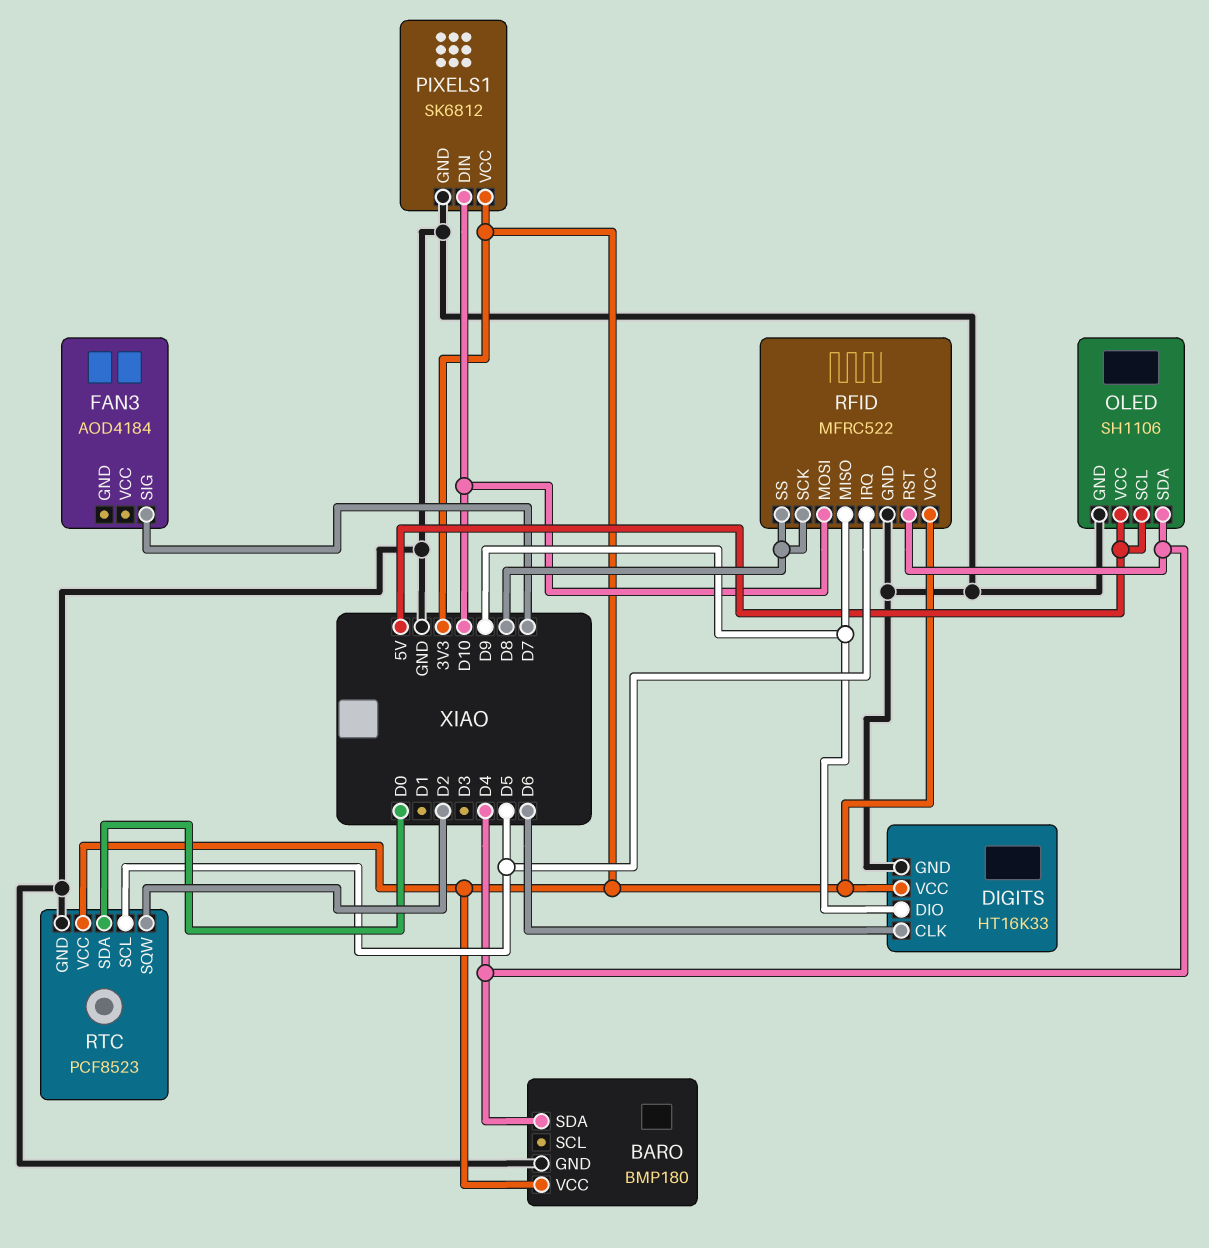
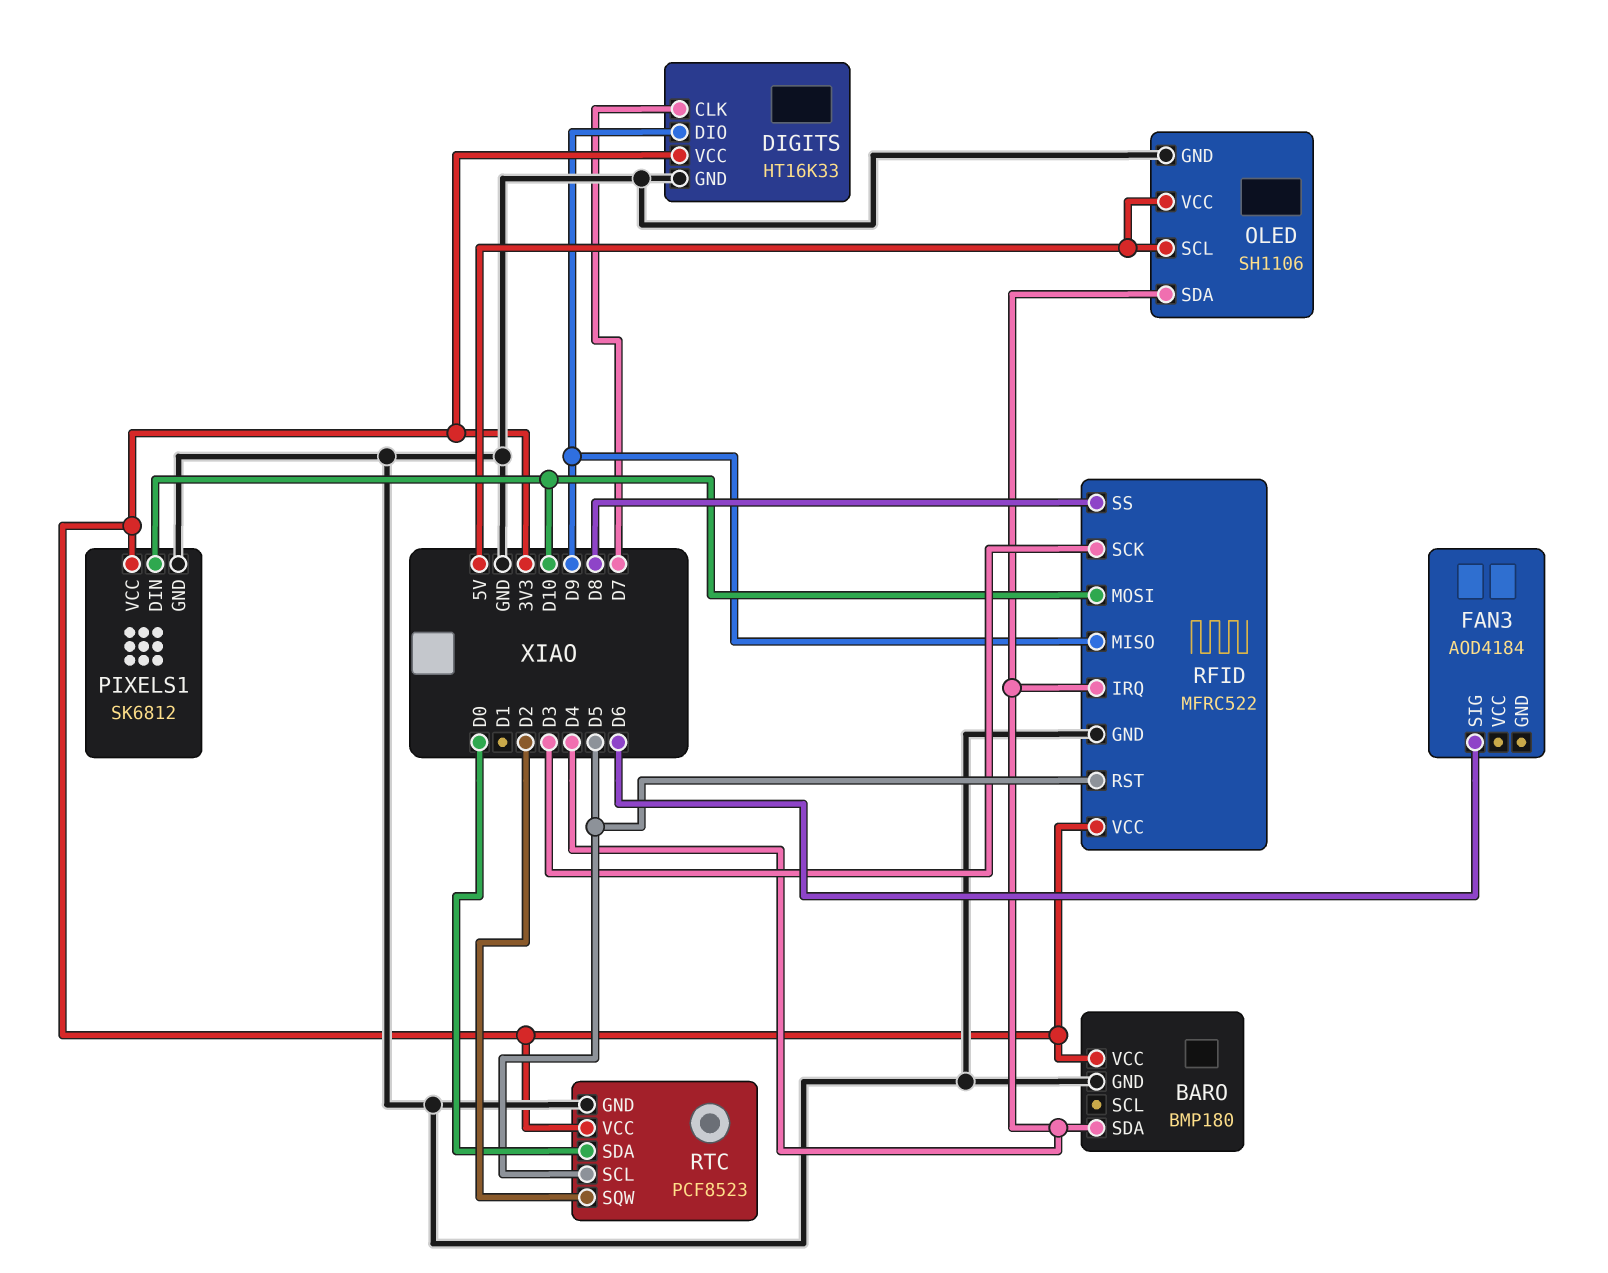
DIGITS pin CLK: D6 -> D7
FAN3 pin SIG: D7 -> D6
RFID pin IRQ: D5 -> D4
RFID pin RST: D4 -> D5
RFID pin SCK: D8 -> D3

